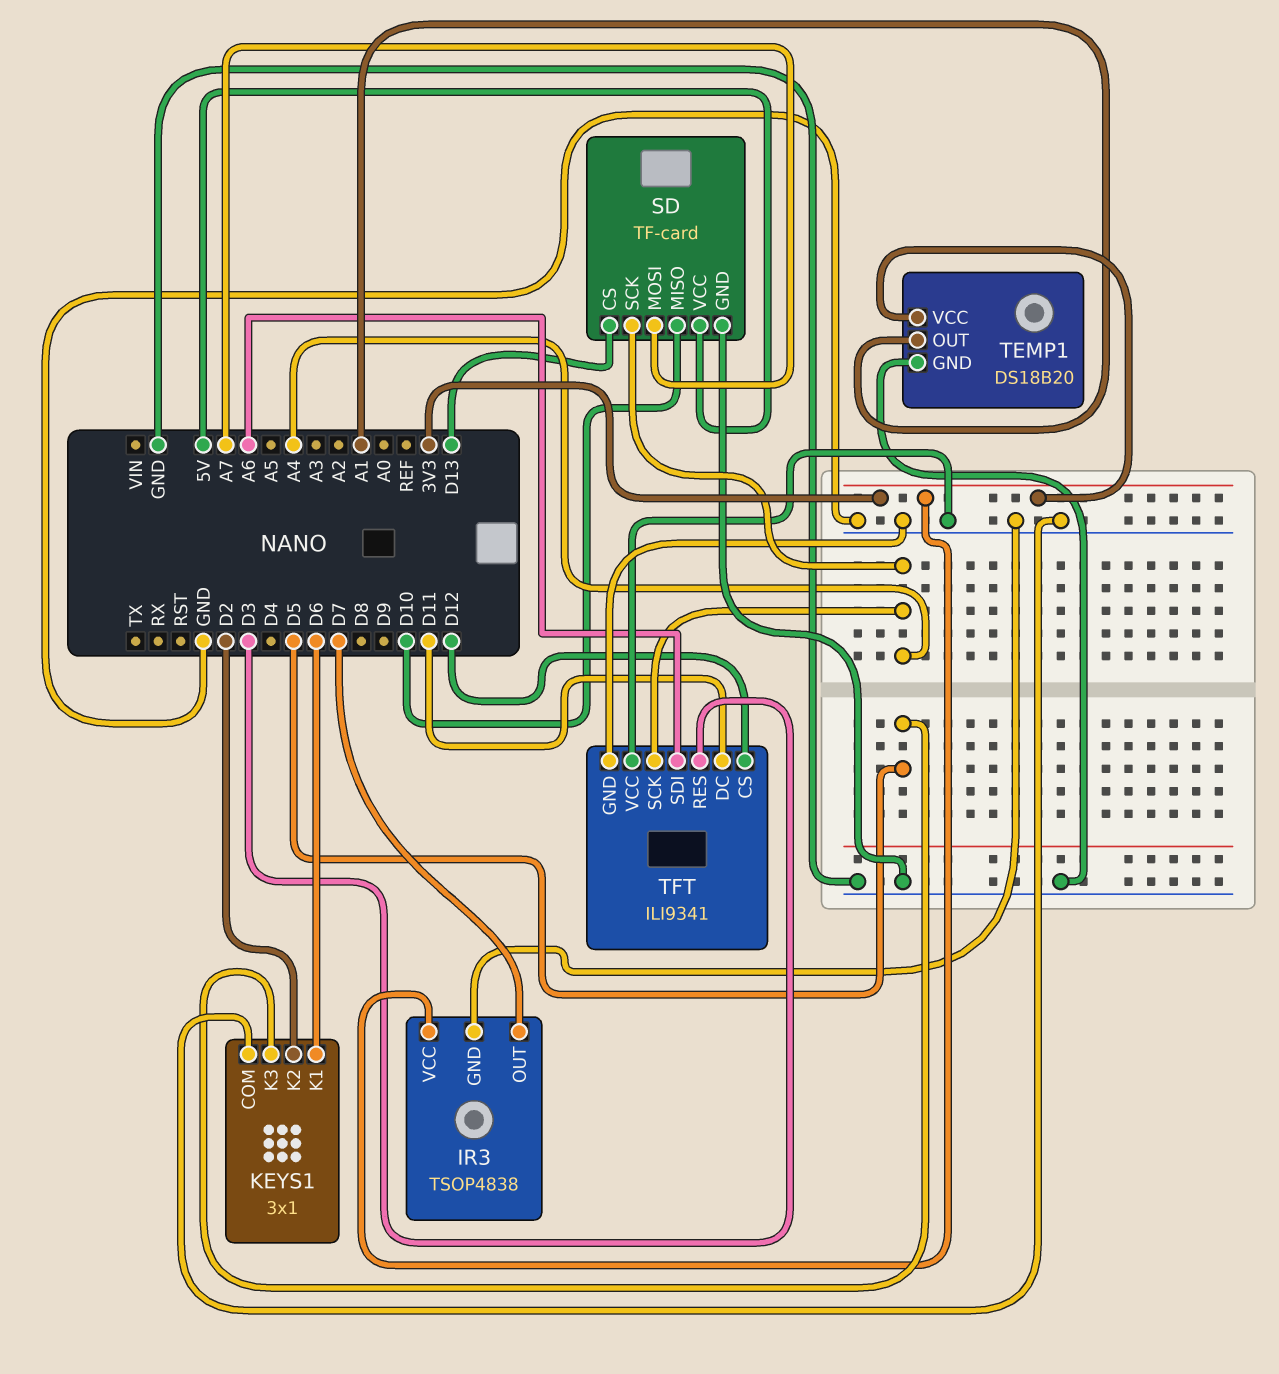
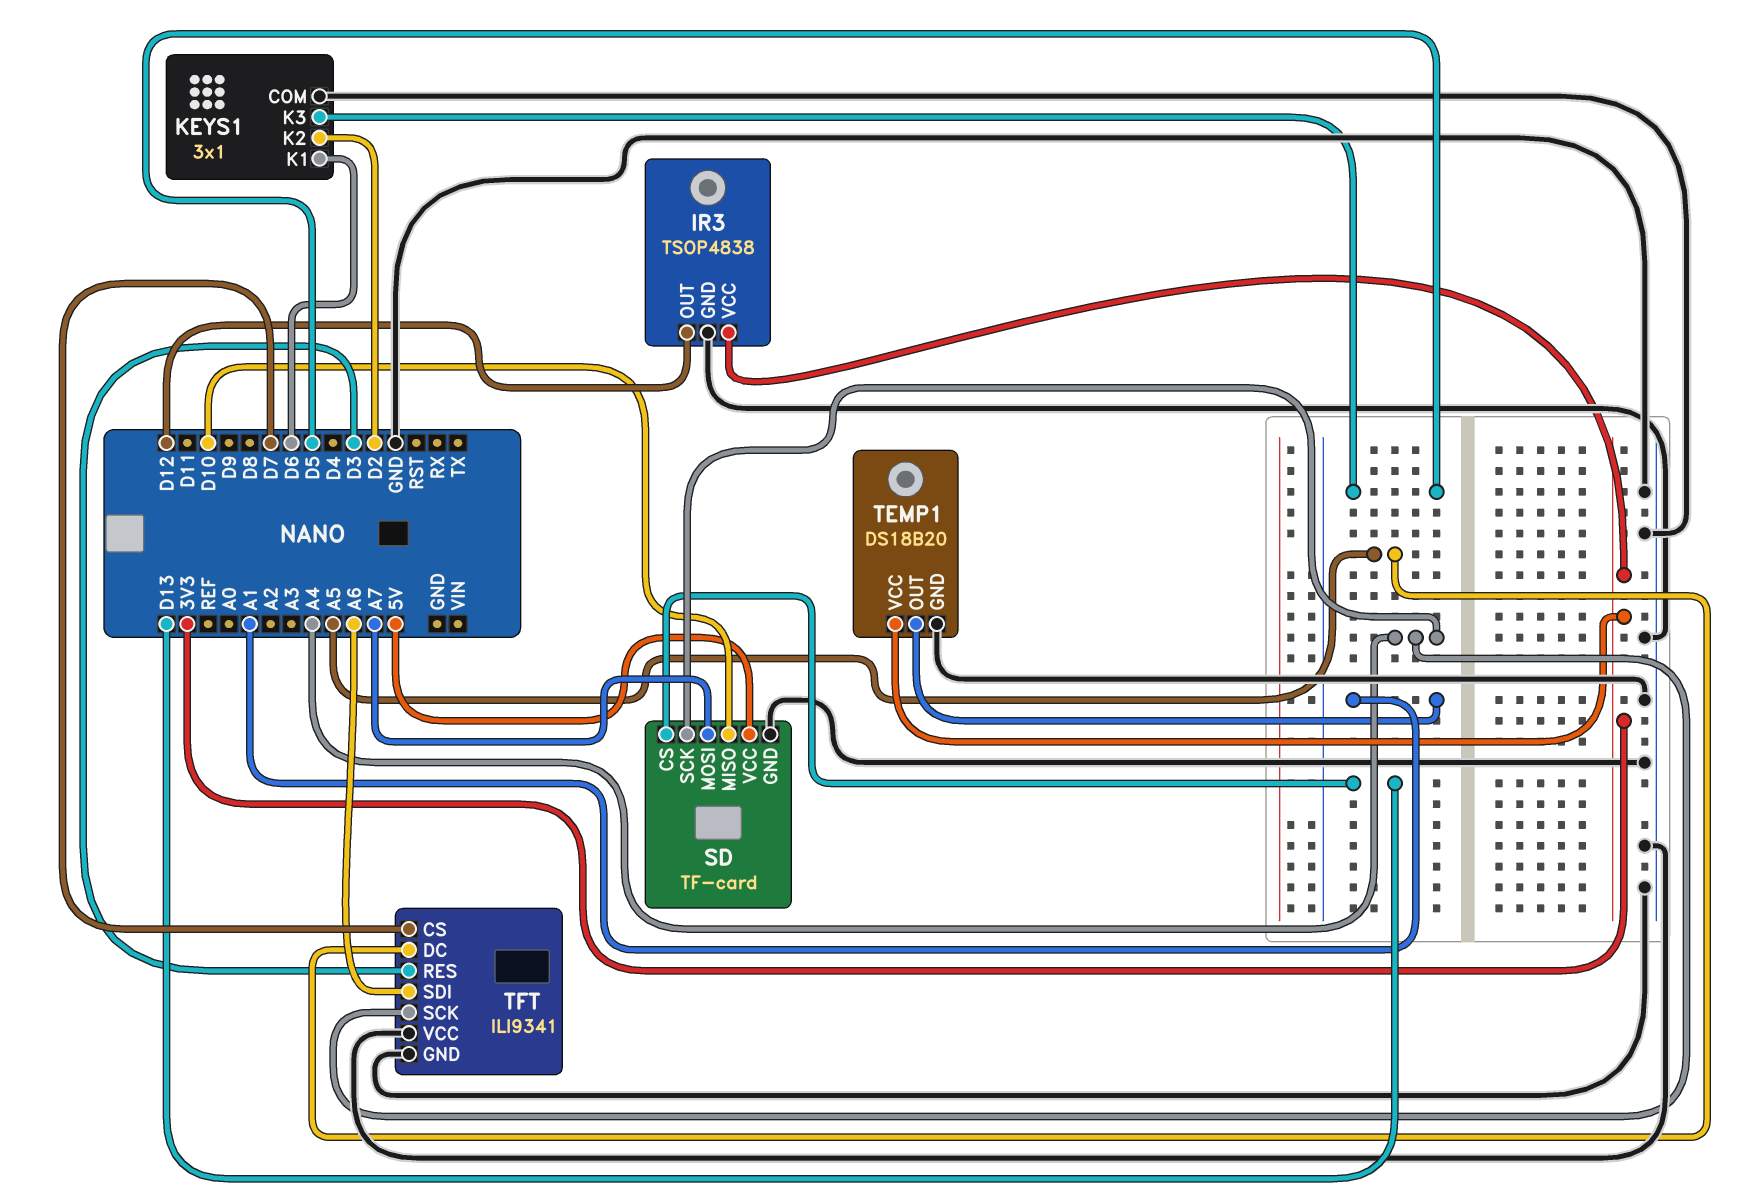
IR3 pin OUT: D7 -> D12
TFT pin CS: D12 -> D7
TFT pin DC: D11 -> A5

